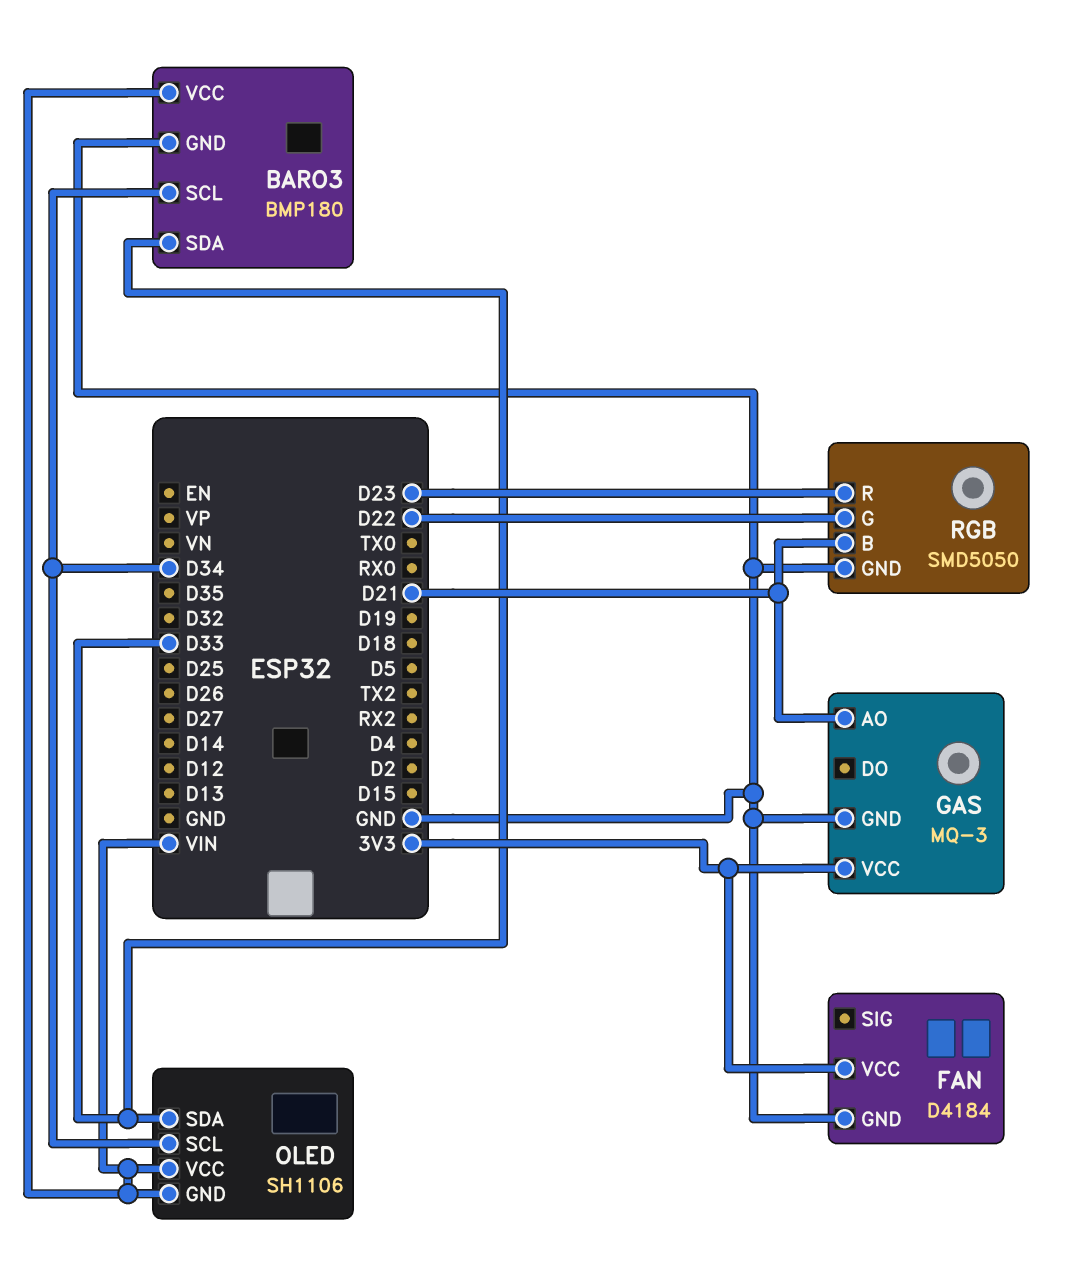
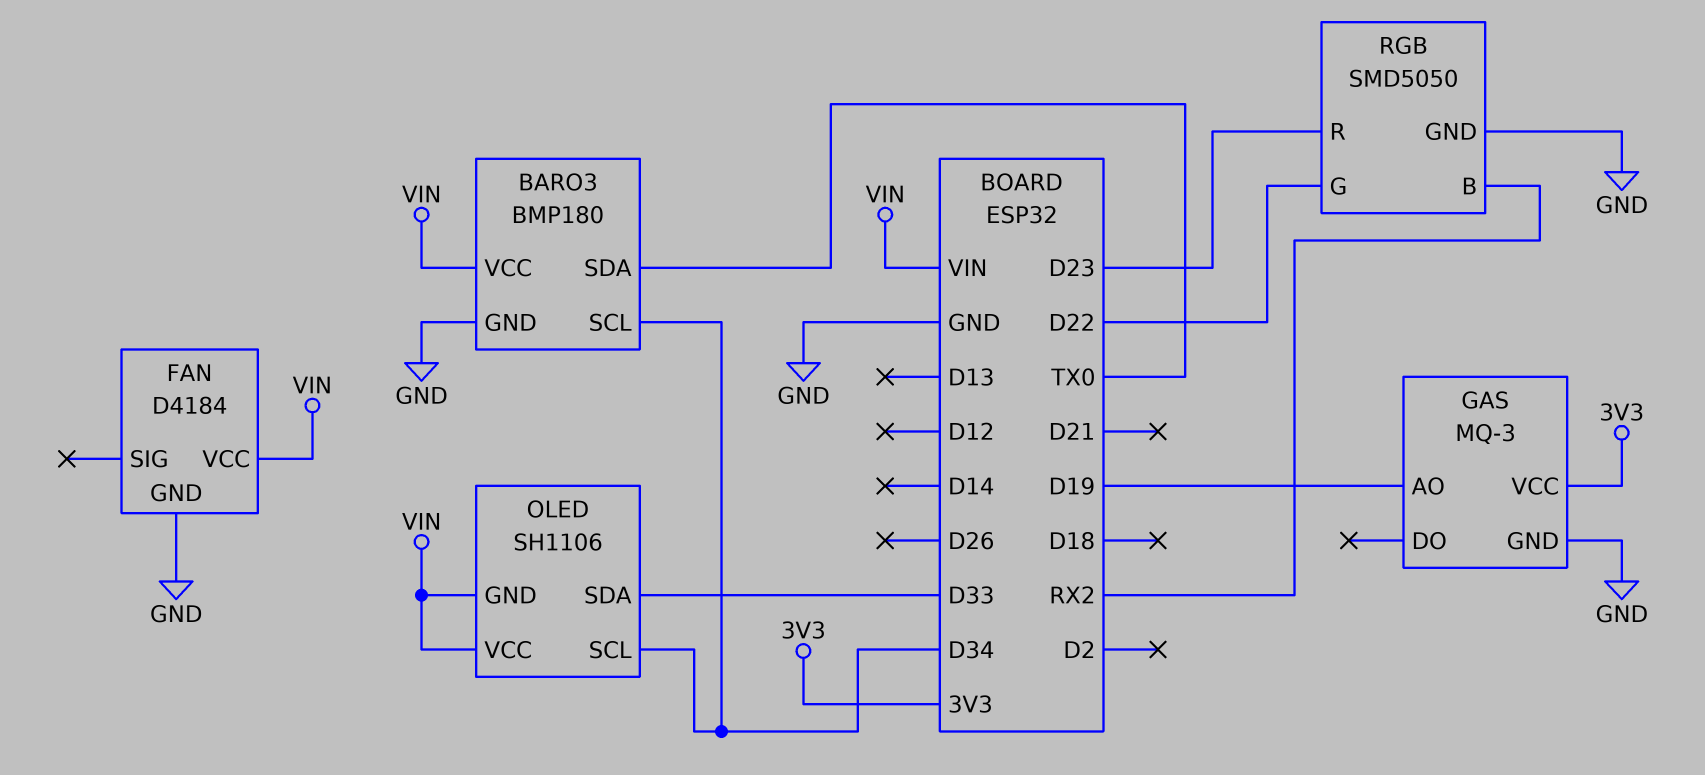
BARO3 pin SDA: D33 -> TX0
FAN pin VCC: 3V3 -> VIN
GAS pin AO: D21 -> D19
RGB pin B: D21 -> RX2

